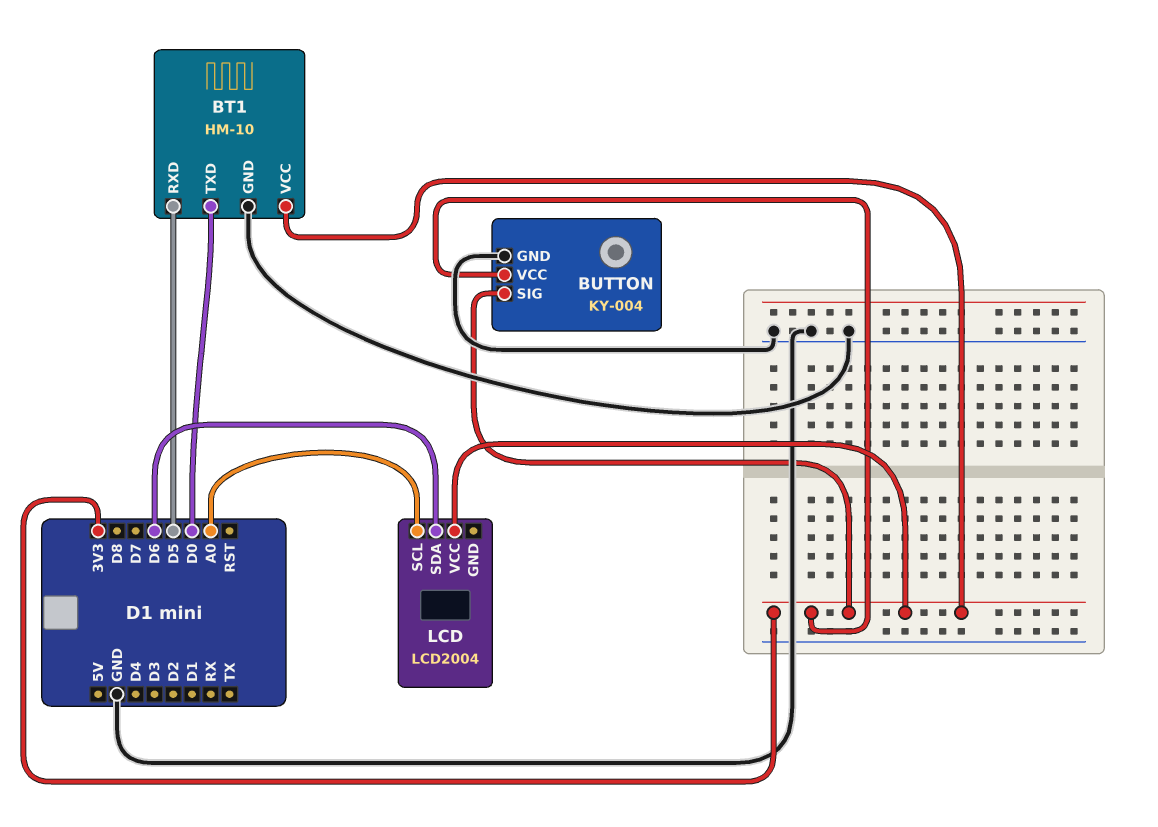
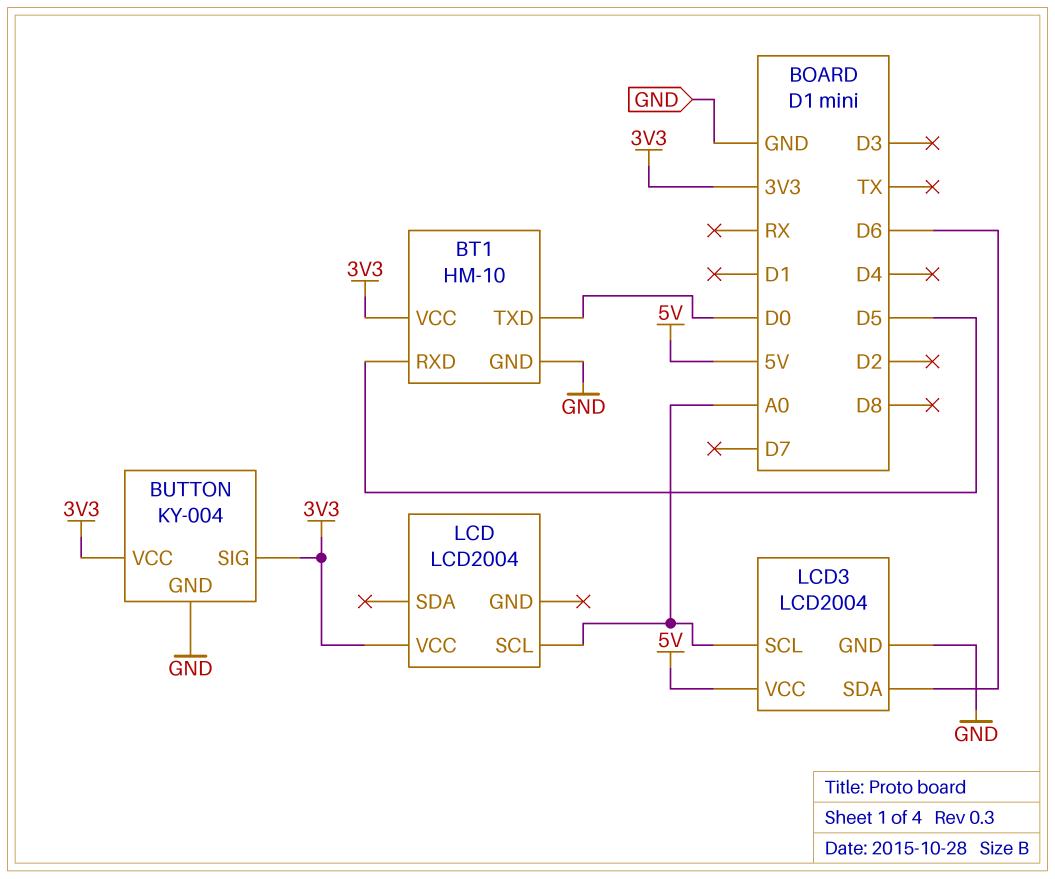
LCD pin SDA: D6 -> none
LCD3: none -> LCD2004
LCD3 pin GND: none -> GND
LCD3 pin SCL: none -> A0
LCD3 pin SDA: none -> D6
LCD3 pin VCC: none -> 5V

